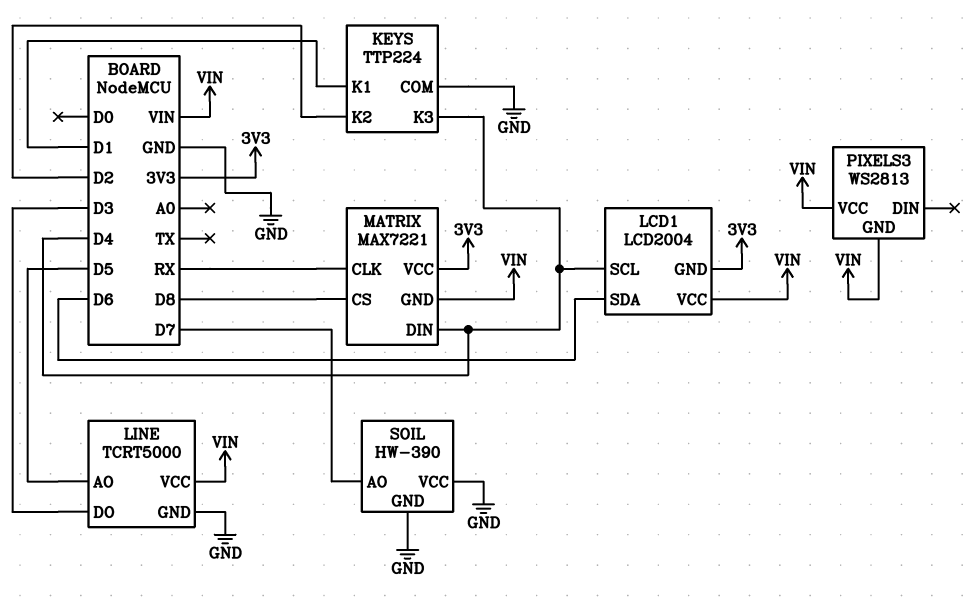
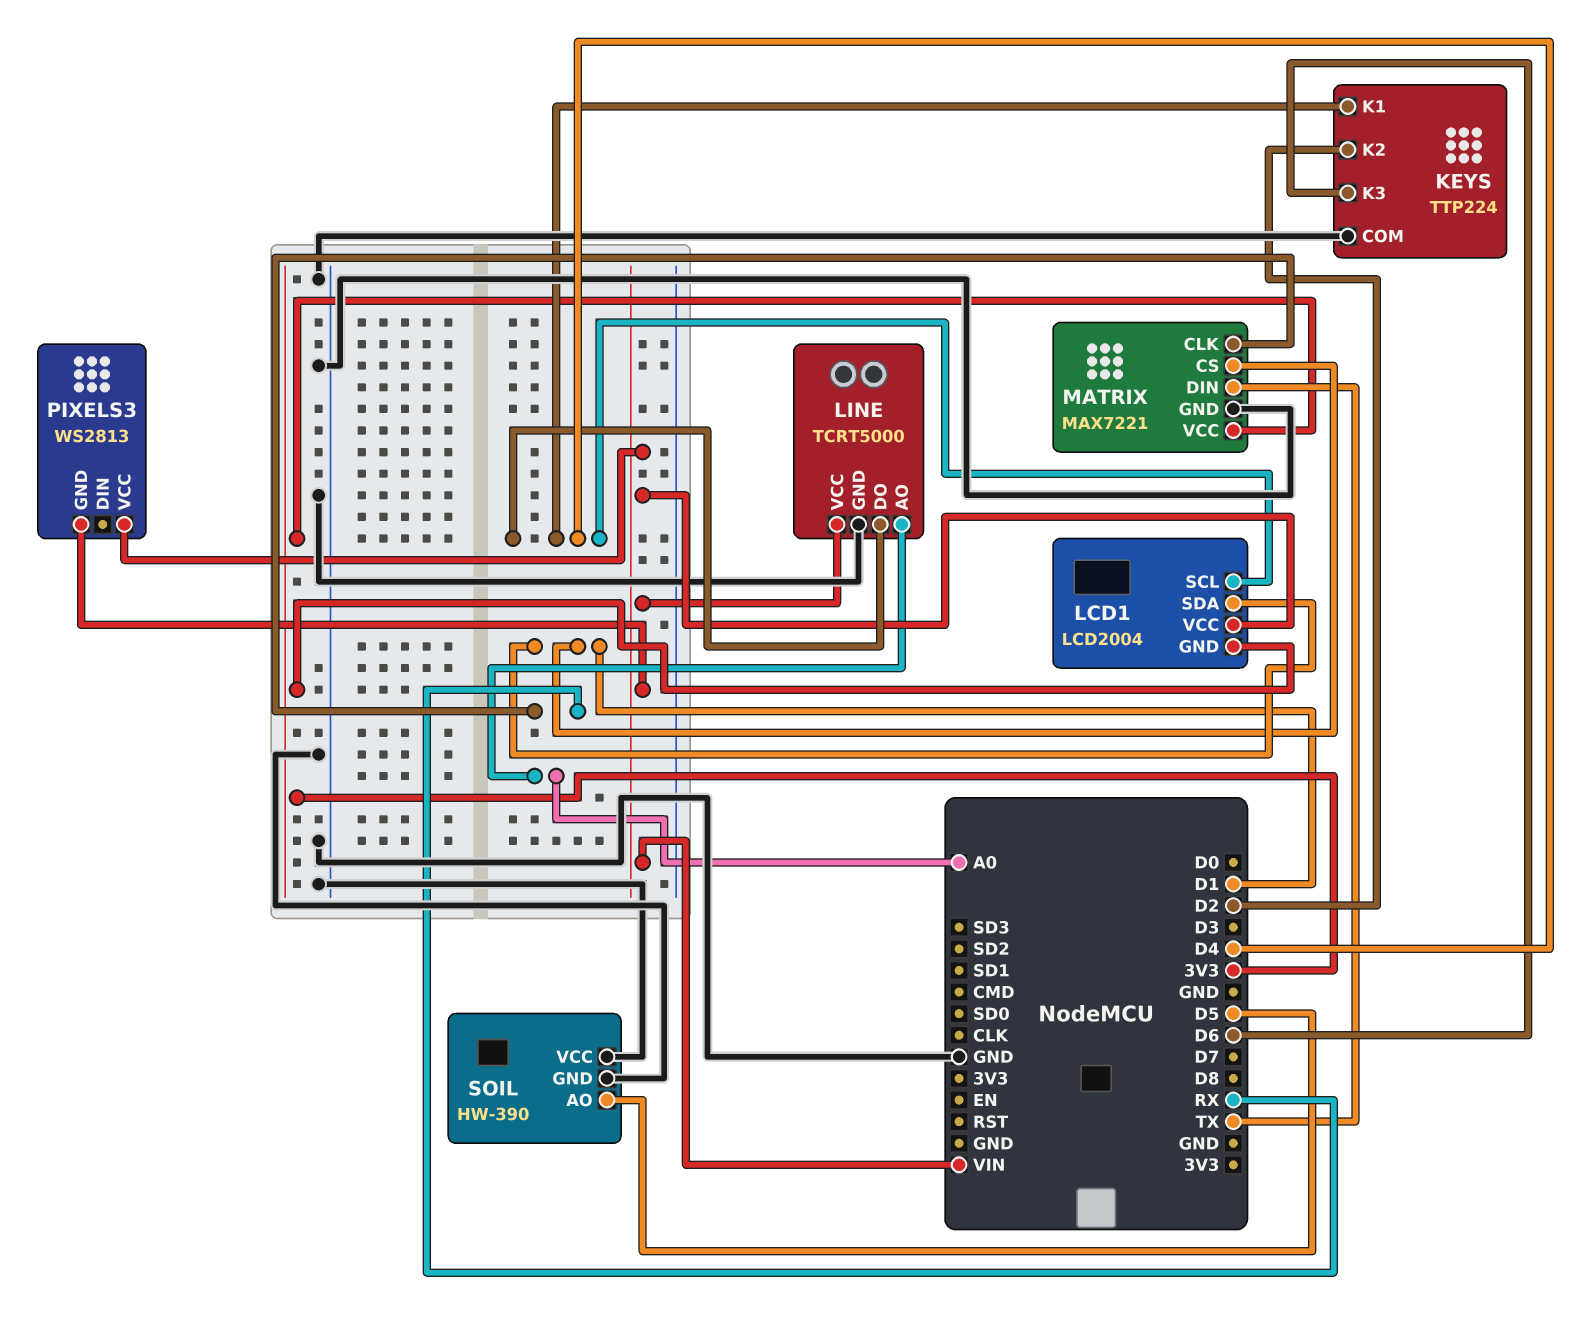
KEYS pin K1: D1 -> D4
KEYS pin K3: D4 -> D6
LCD1 pin SDA: D6 -> D1
LINE pin AO: D5 -> A0
LINE pin DO: D3 -> D4
MATRIX pin CS: D8 -> D1
MATRIX pin DIN: D4 -> TX
MATRIX pin GND: VIN -> GND
SOIL pin AO: D7 -> D5

